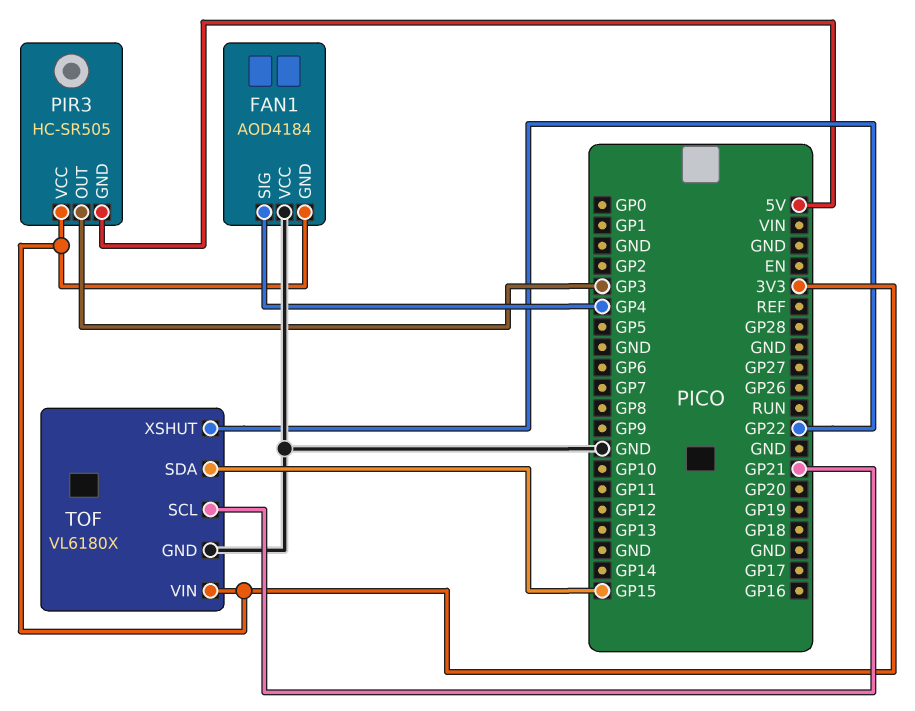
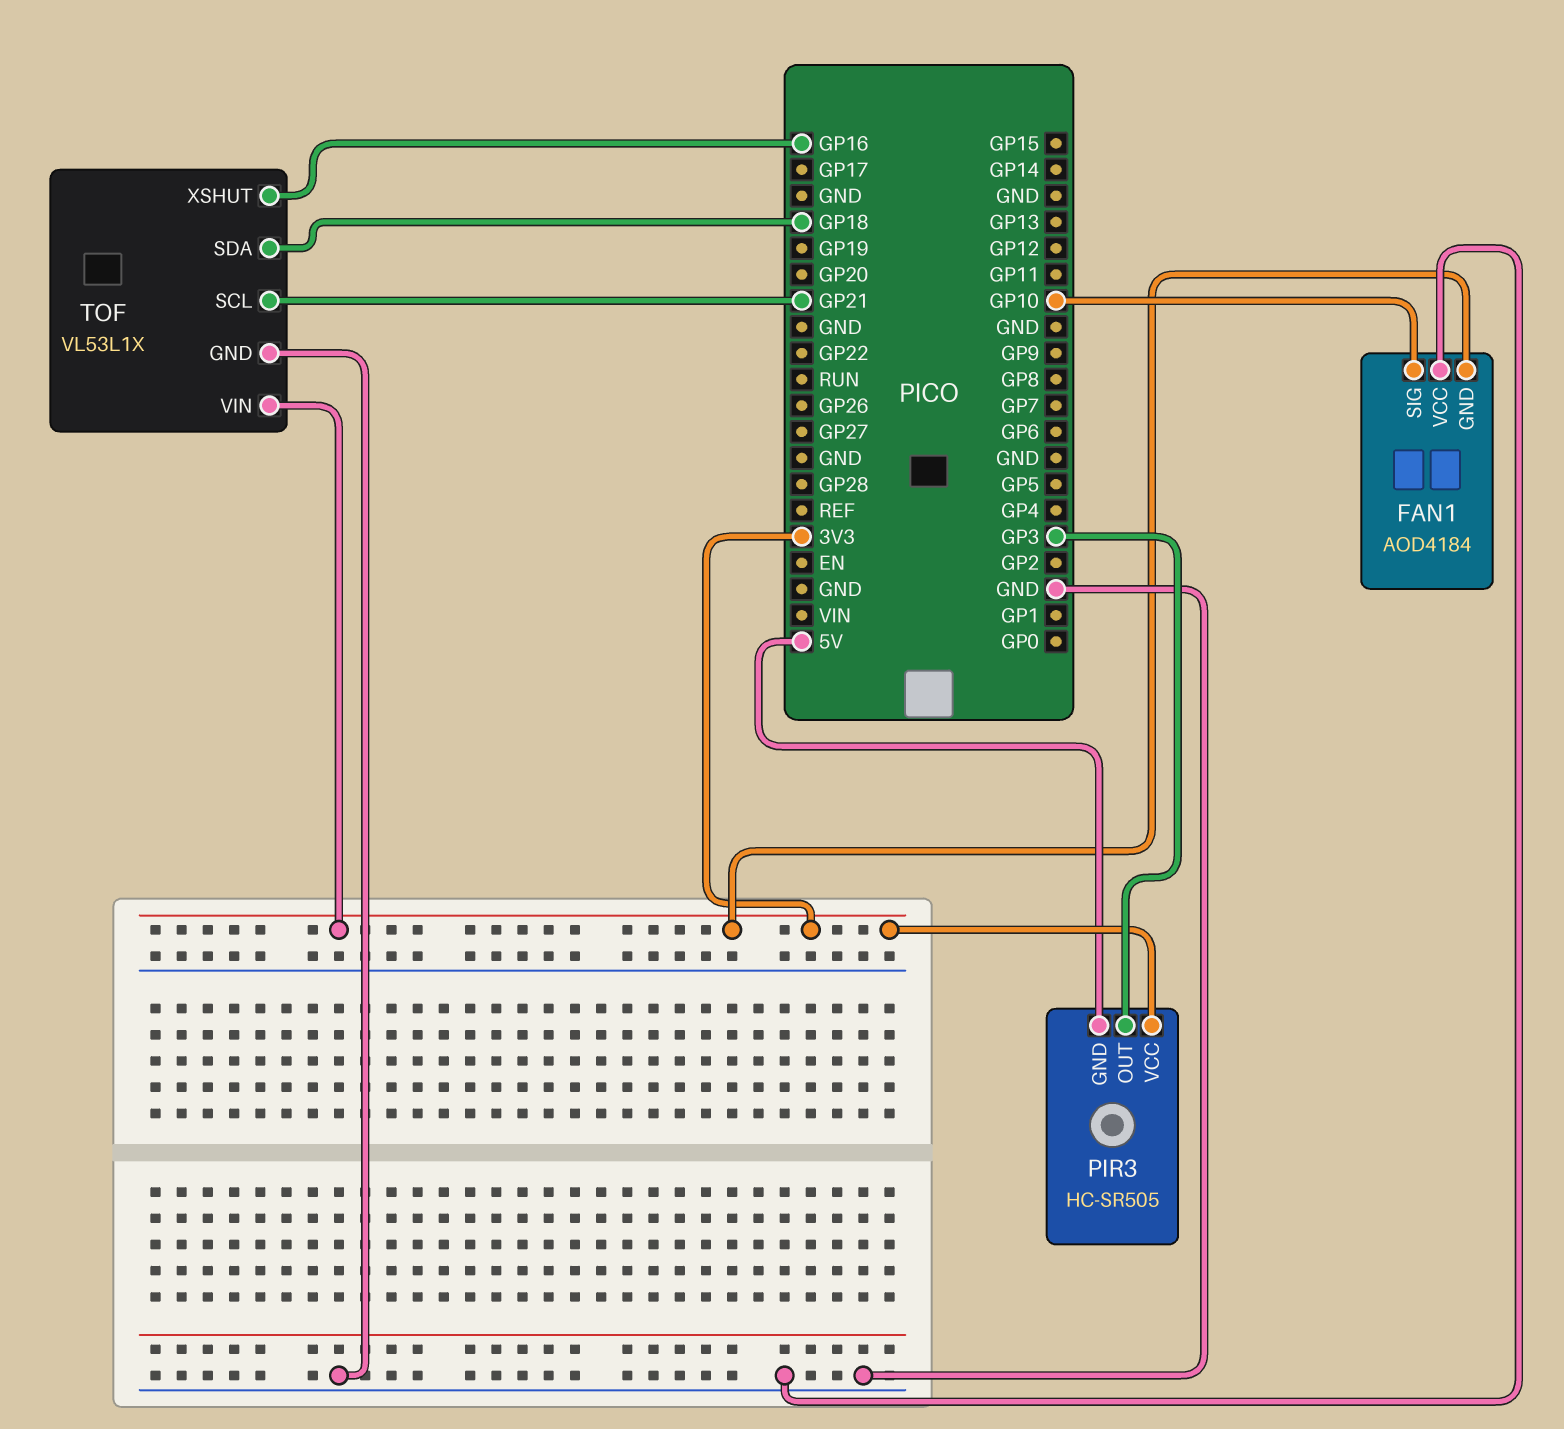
FAN1 pin SIG: GP4 -> GP10
TOF: VL6180X -> VL53L1X
TOF pin SDA: GP15 -> GP18
TOF pin XSHUT: GP22 -> GP16

